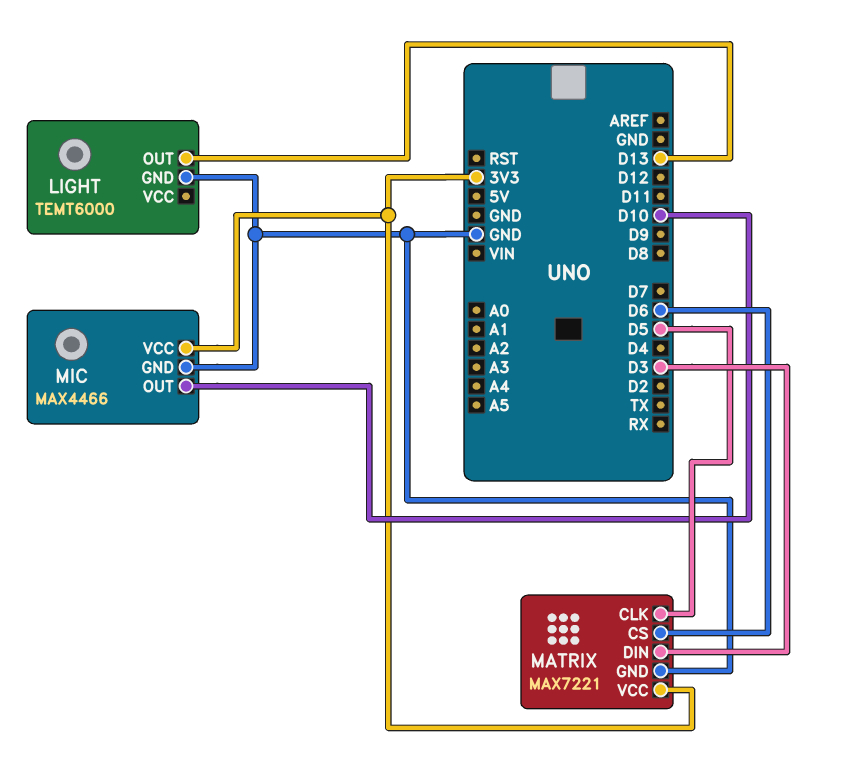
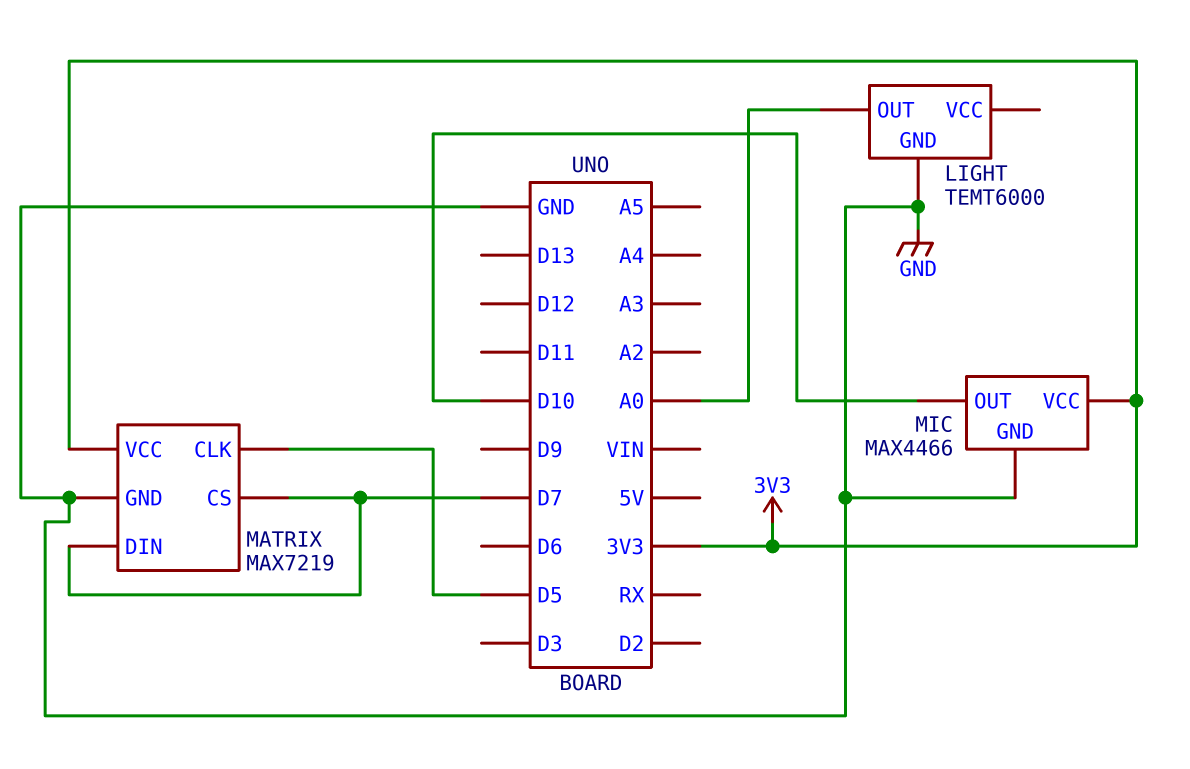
LIGHT pin OUT: D13 -> A0
MATRIX: MAX7221 -> MAX7219
MATRIX pin CS: D6 -> D7
MATRIX pin DIN: D3 -> D7

